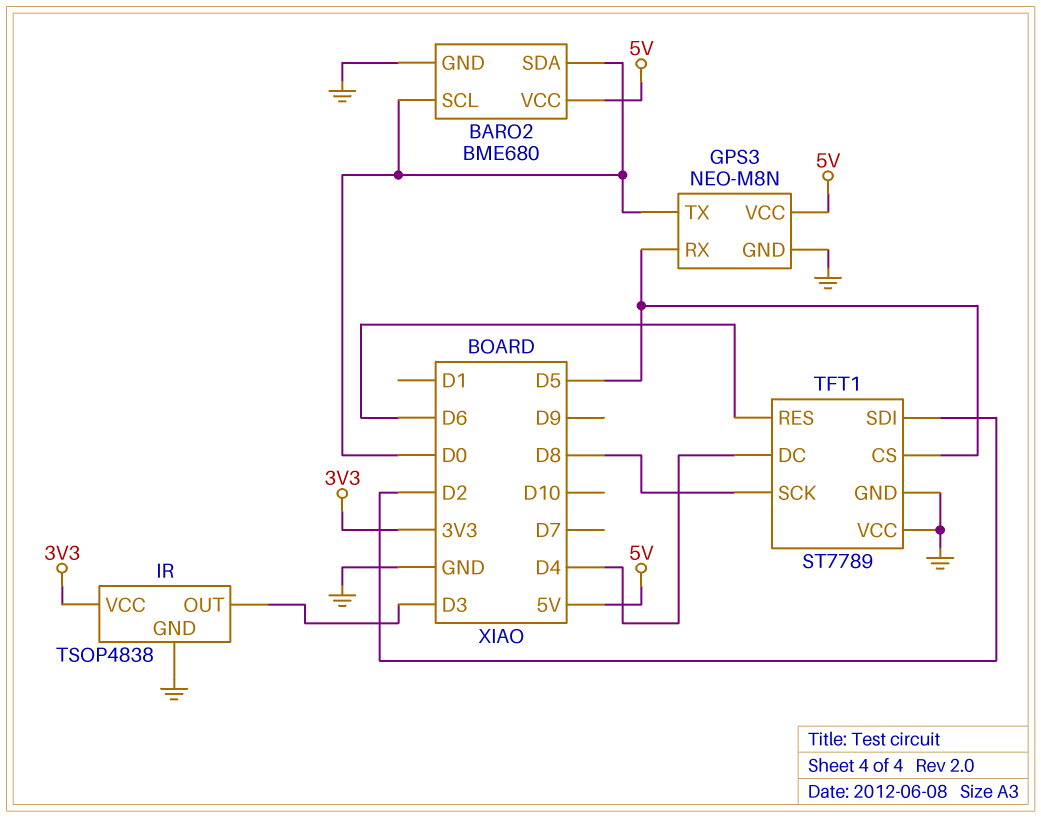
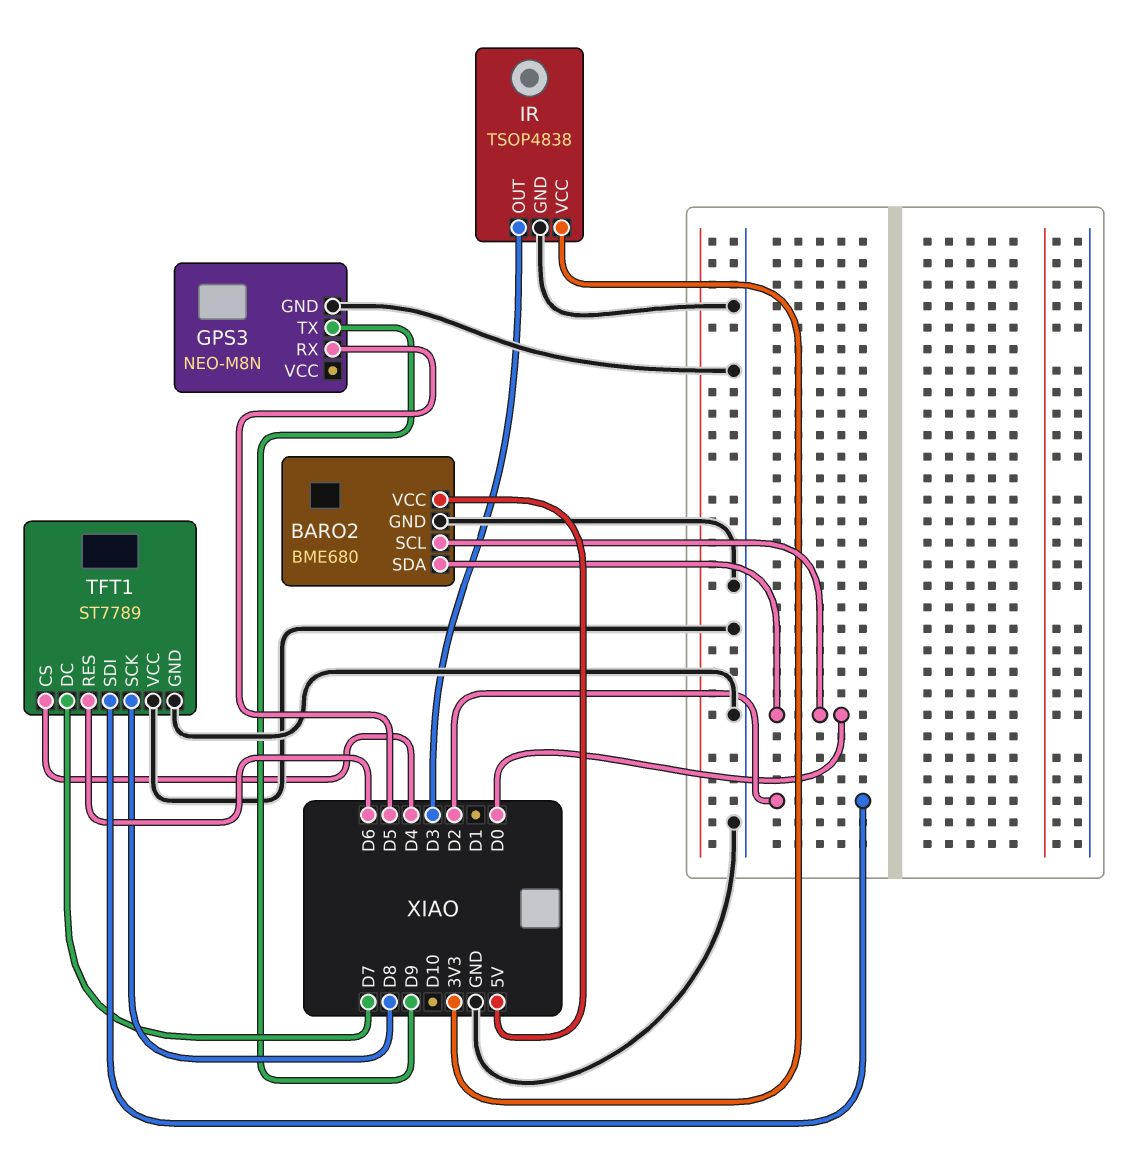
GPS3 pin TX: D0 -> D9
GPS3 pin VCC: 5V -> none
TFT1 pin CS: D5 -> D4
TFT1 pin DC: D4 -> D7

